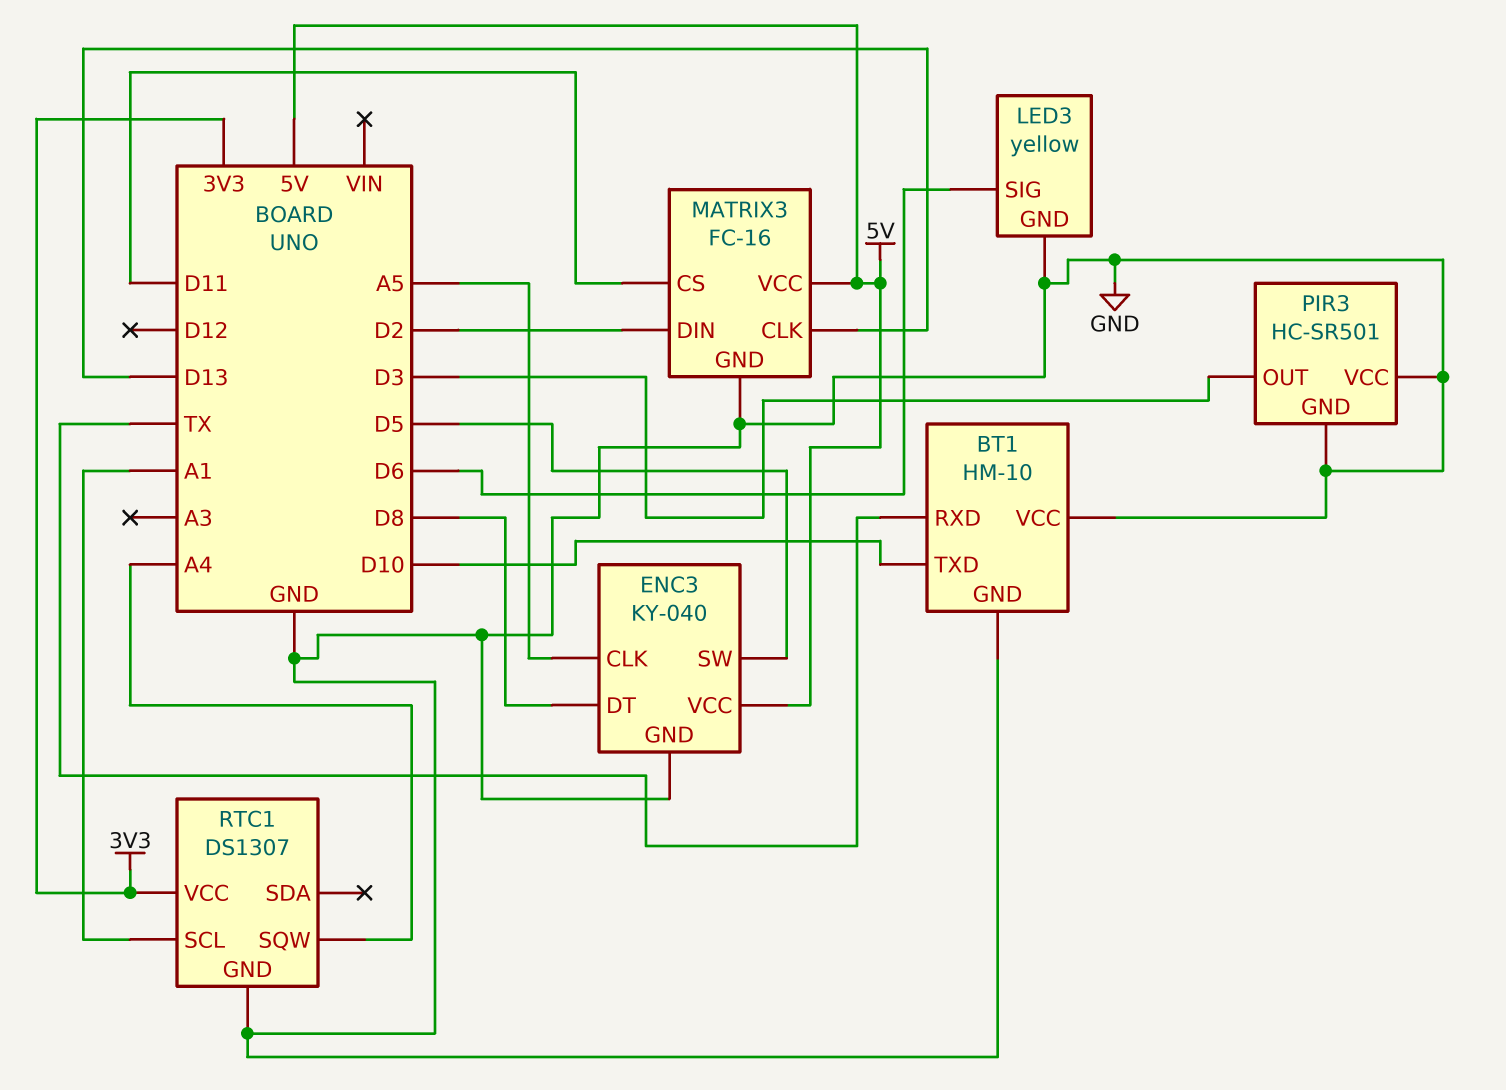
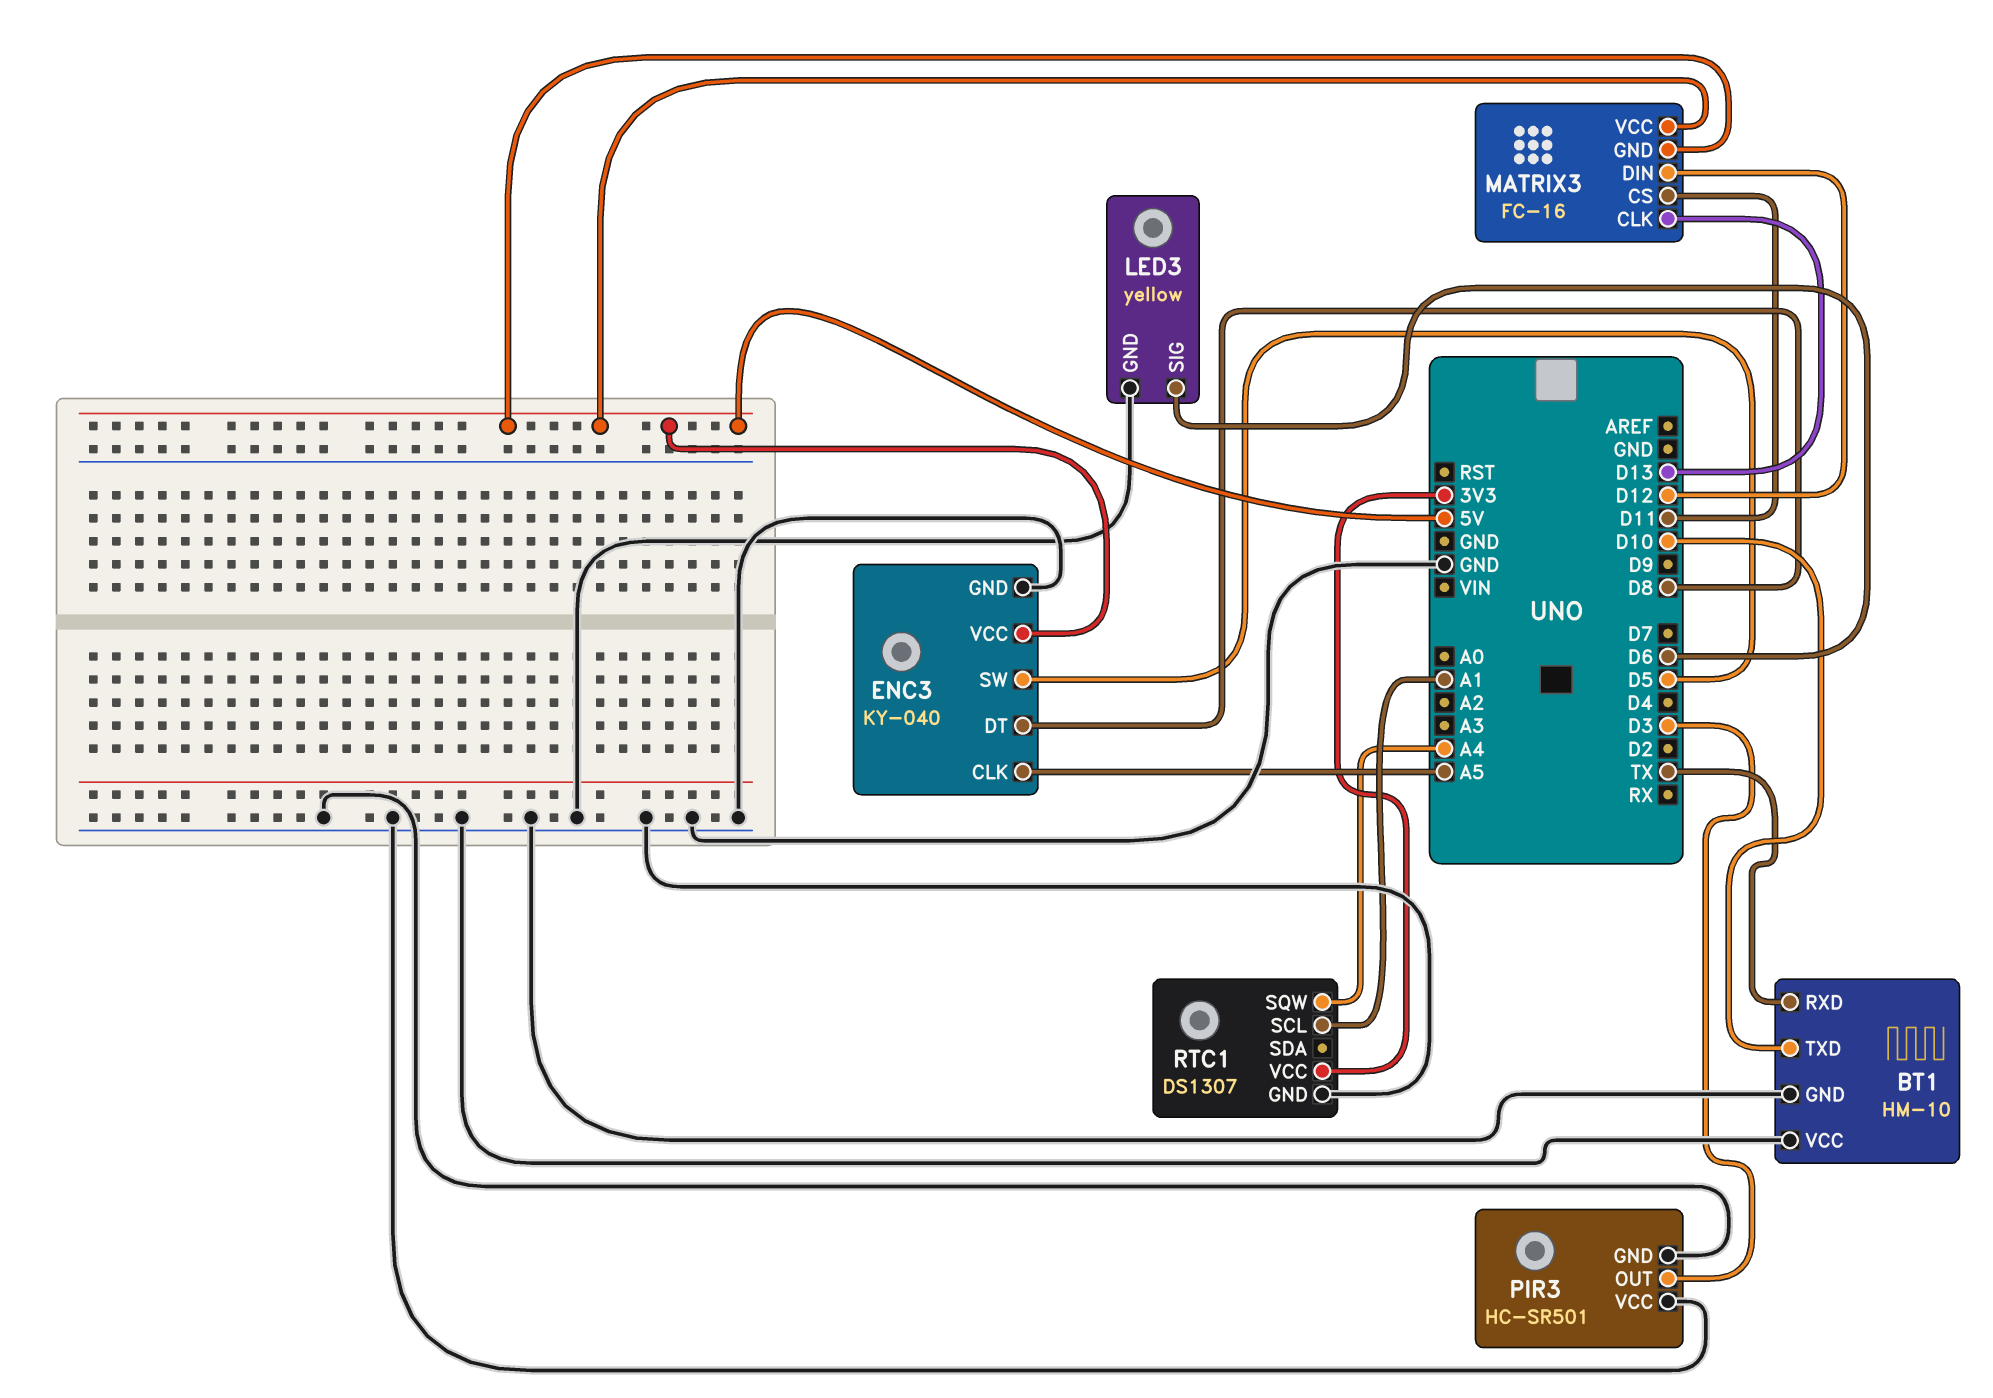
MATRIX3 pin DIN: D2 -> D12
MATRIX3 pin GND: GND -> 5V

